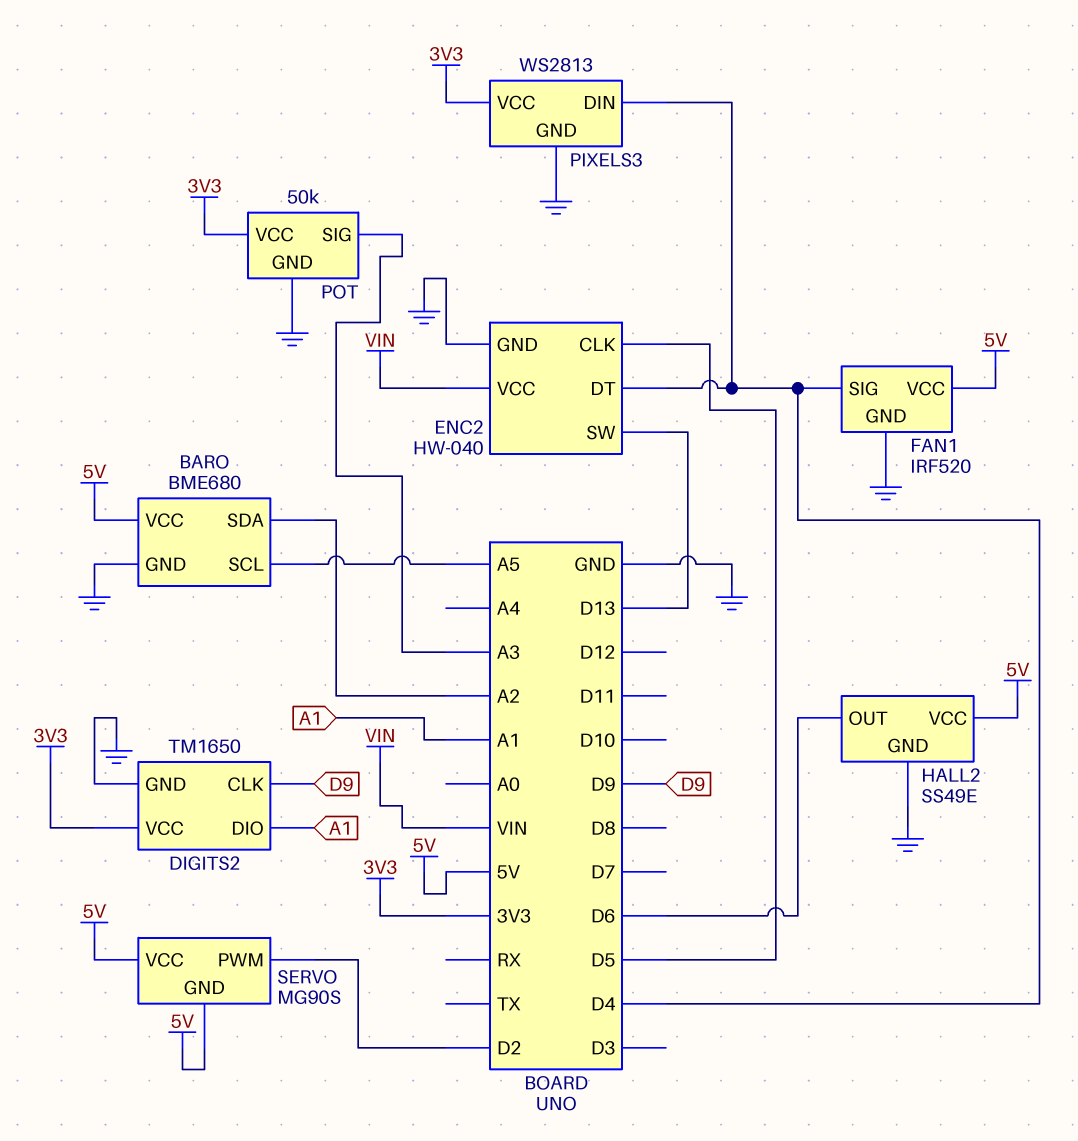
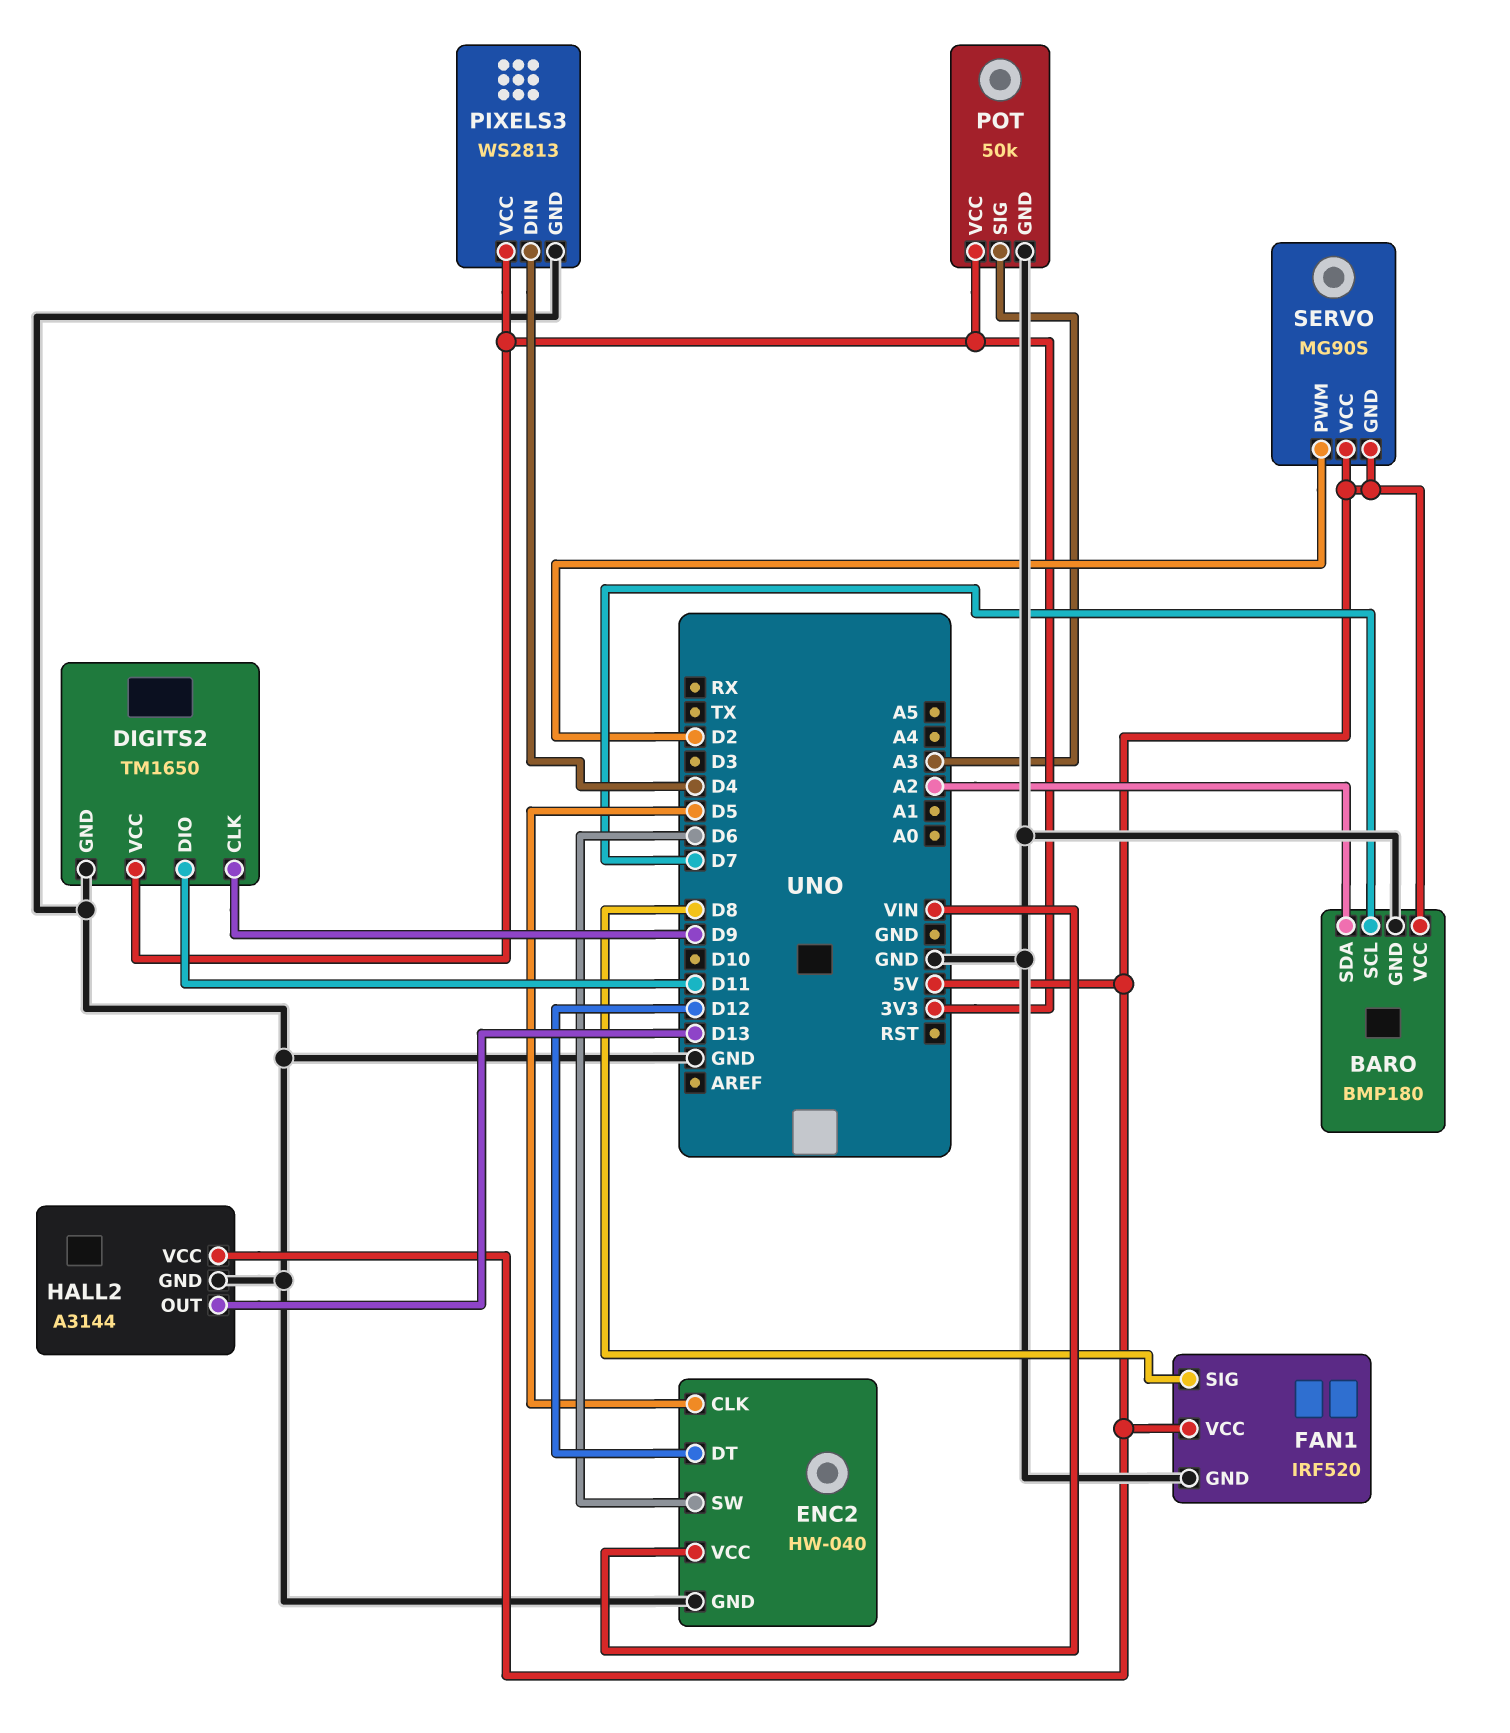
BARO: BME680 -> BMP180
BARO pin SCL: A5 -> D7
DIGITS2 pin DIO: A1 -> D11
ENC2 pin DT: D4 -> D12
ENC2 pin SW: D13 -> D6
FAN1 pin SIG: D4 -> D8
HALL2: SS49E -> A3144
HALL2 pin OUT: D6 -> D13

